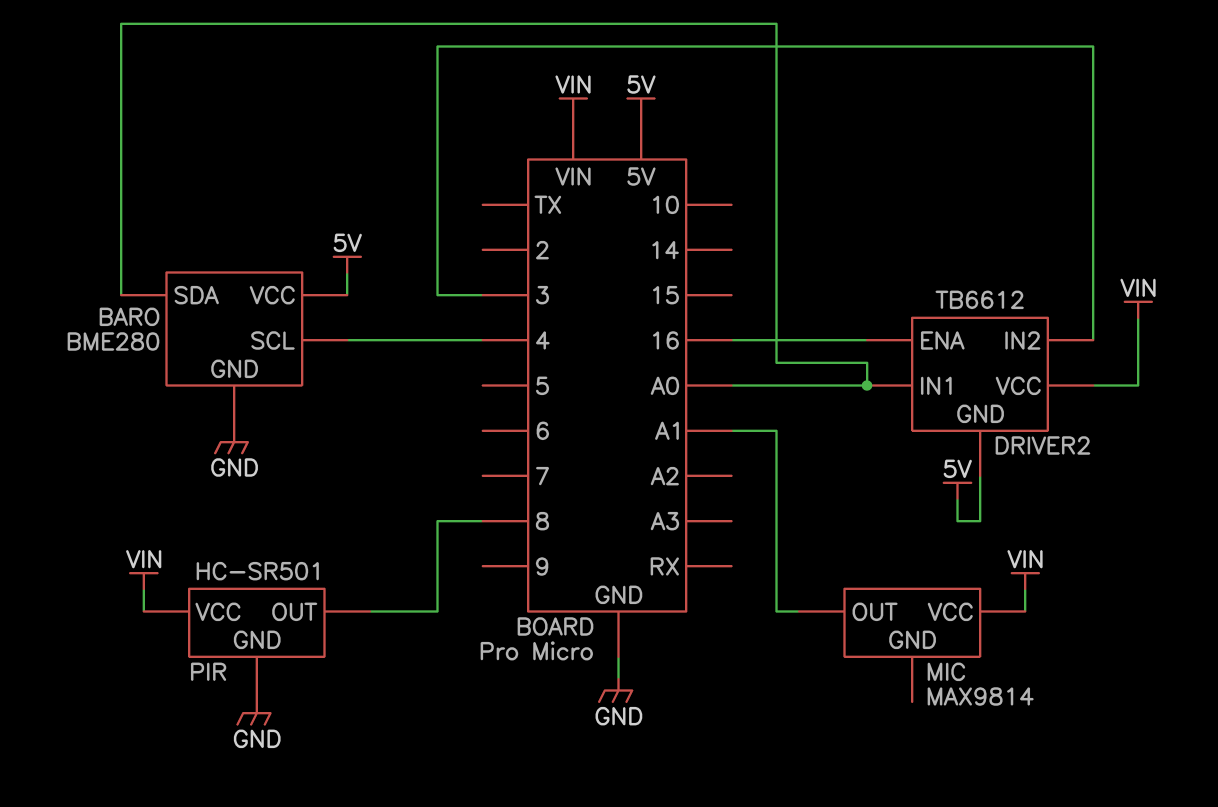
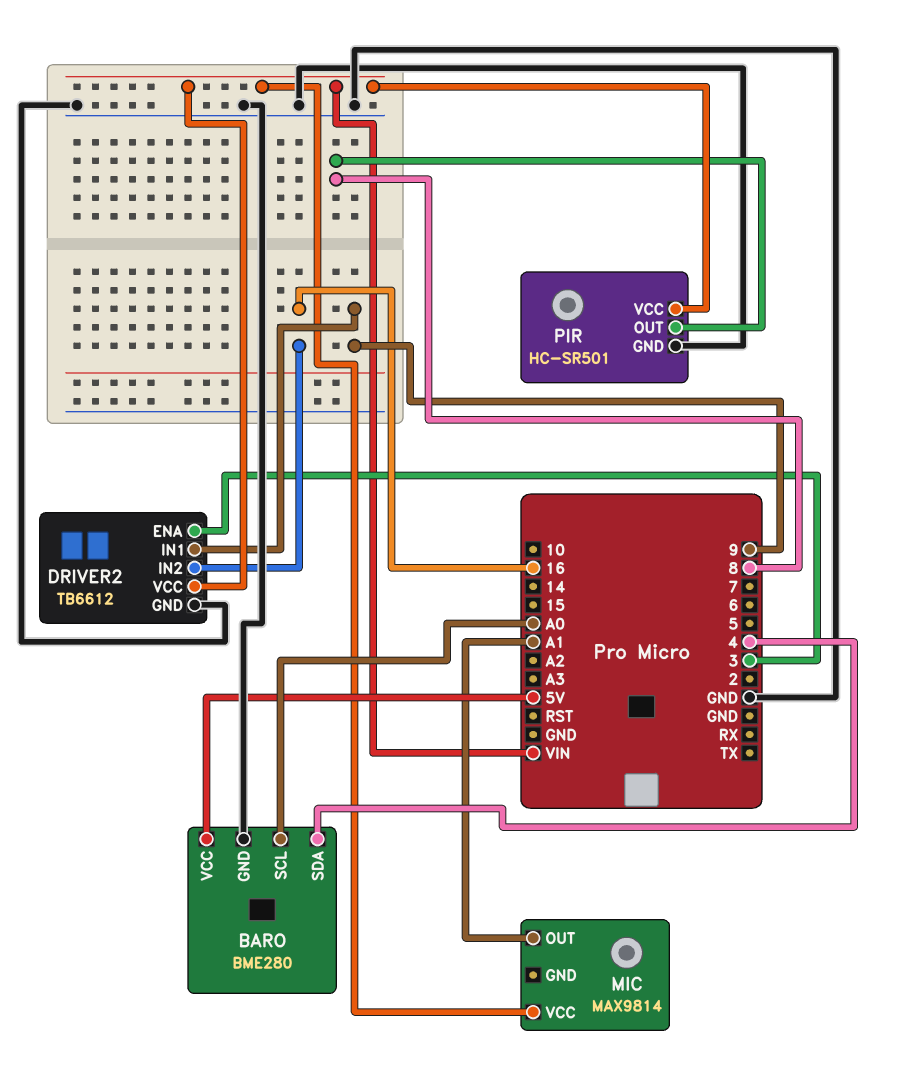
BARO pin SCL: 4 -> A0
BARO pin SDA: A0 -> 4
DRIVER2 pin ENA: 16 -> 3
DRIVER2 pin GND: 5V -> GND
DRIVER2 pin IN1: A0 -> 9
DRIVER2 pin IN2: 3 -> 16

